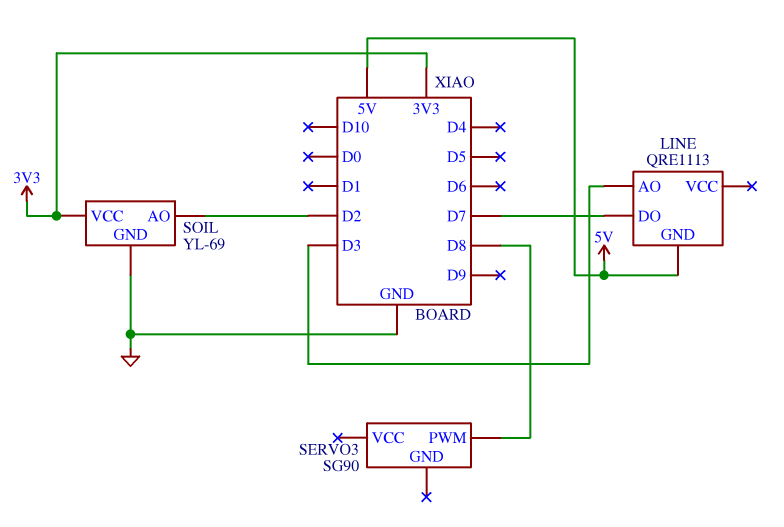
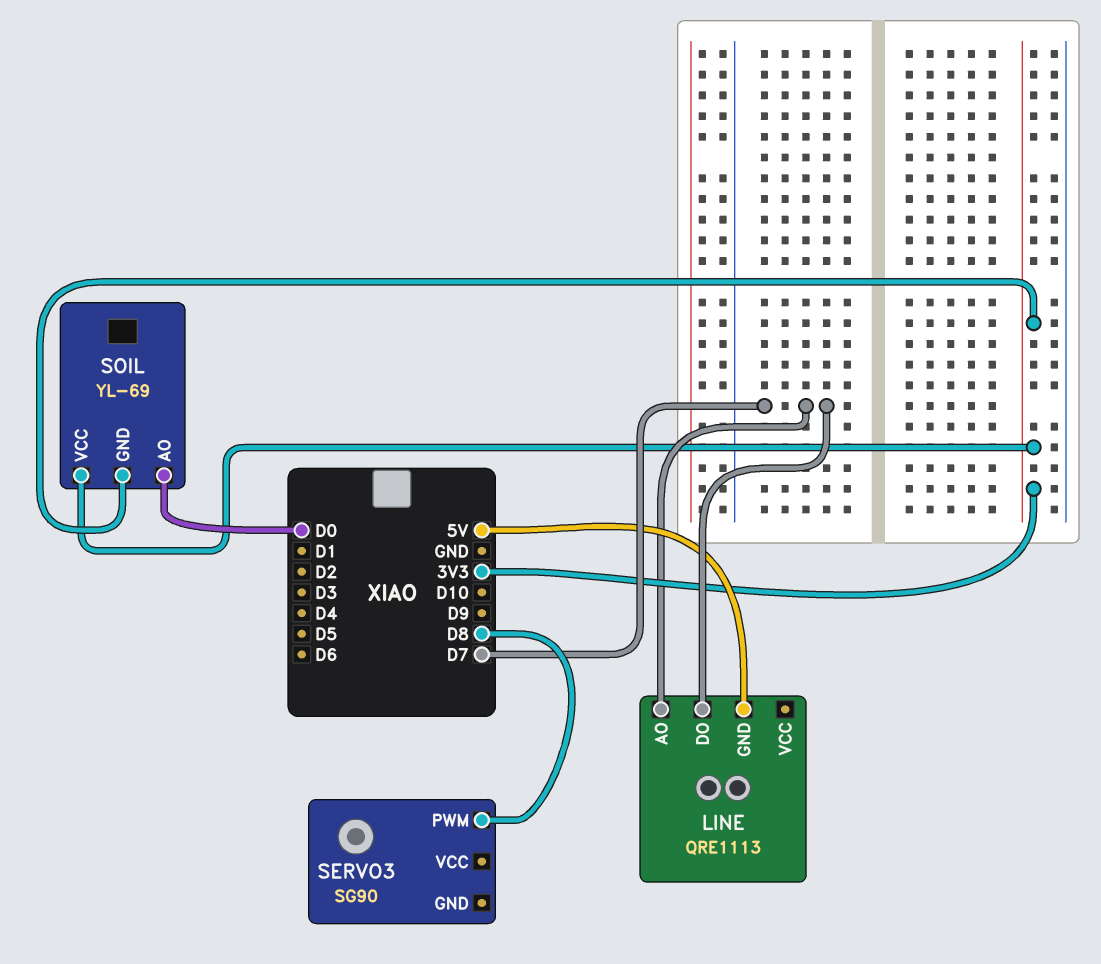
LINE pin AO: D3 -> D7
SOIL pin AO: D2 -> D0
SOIL pin GND: GND -> 3V3

